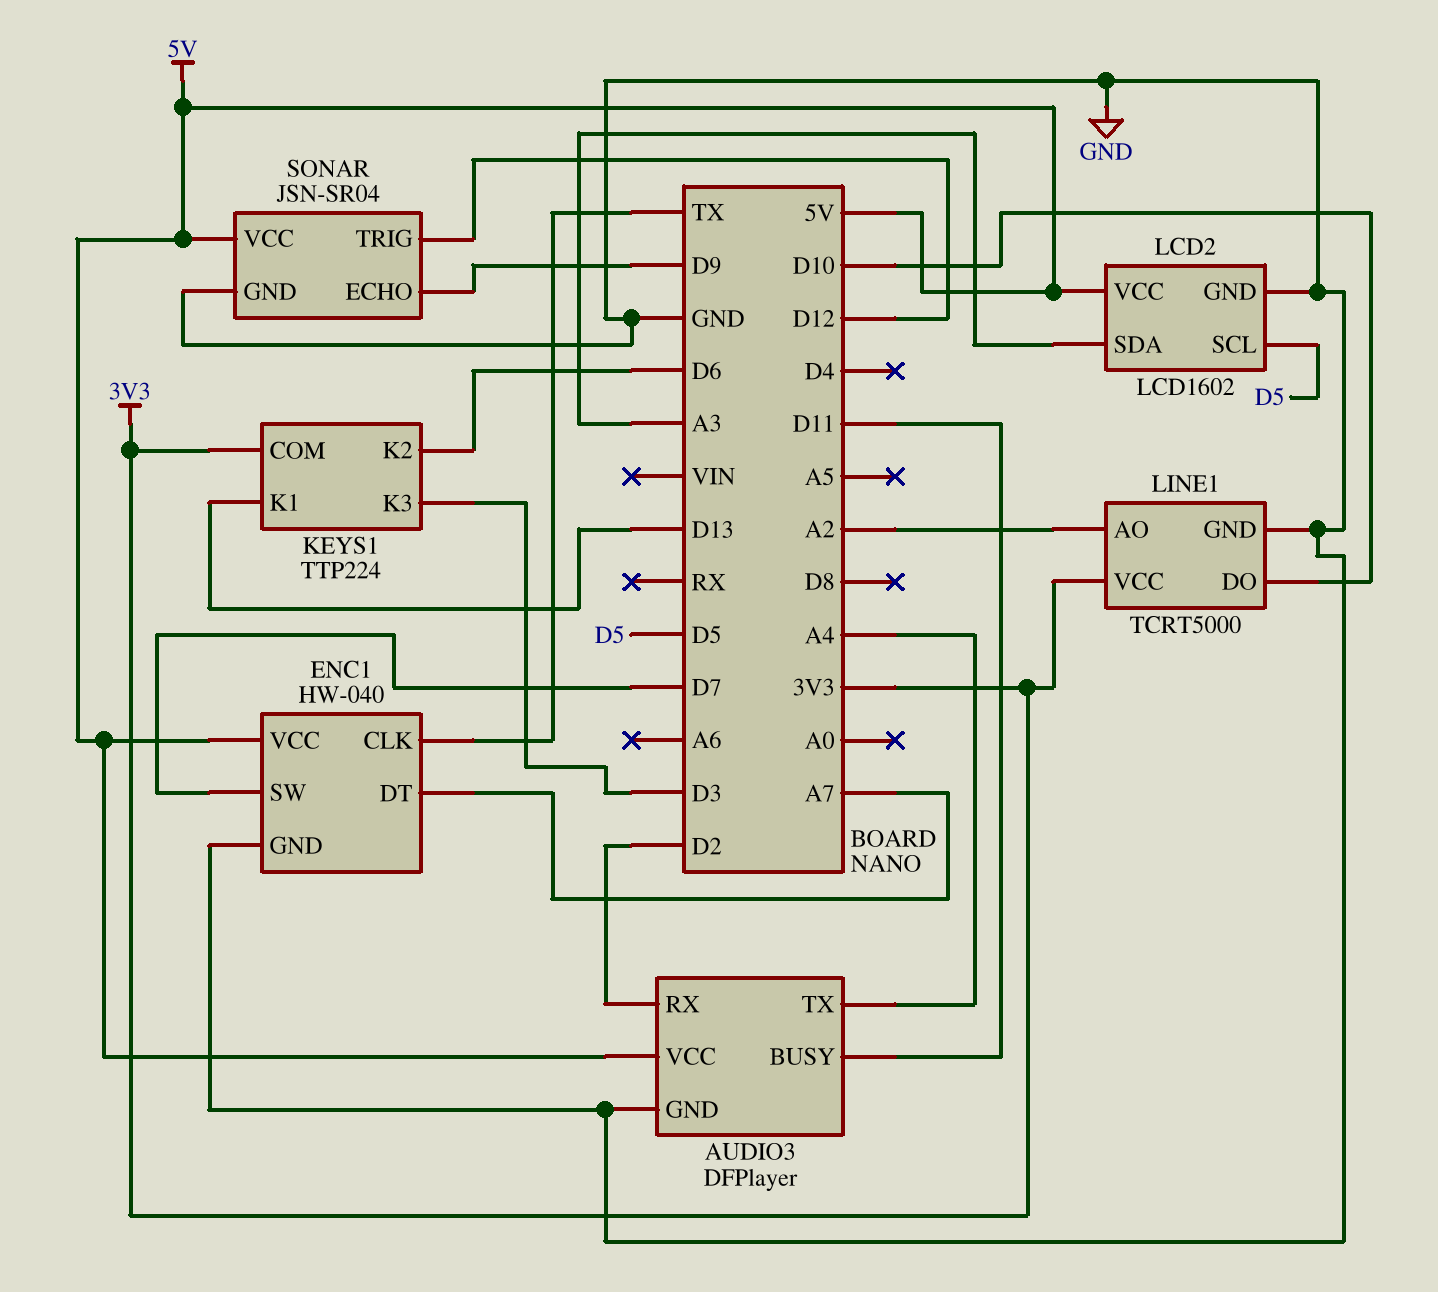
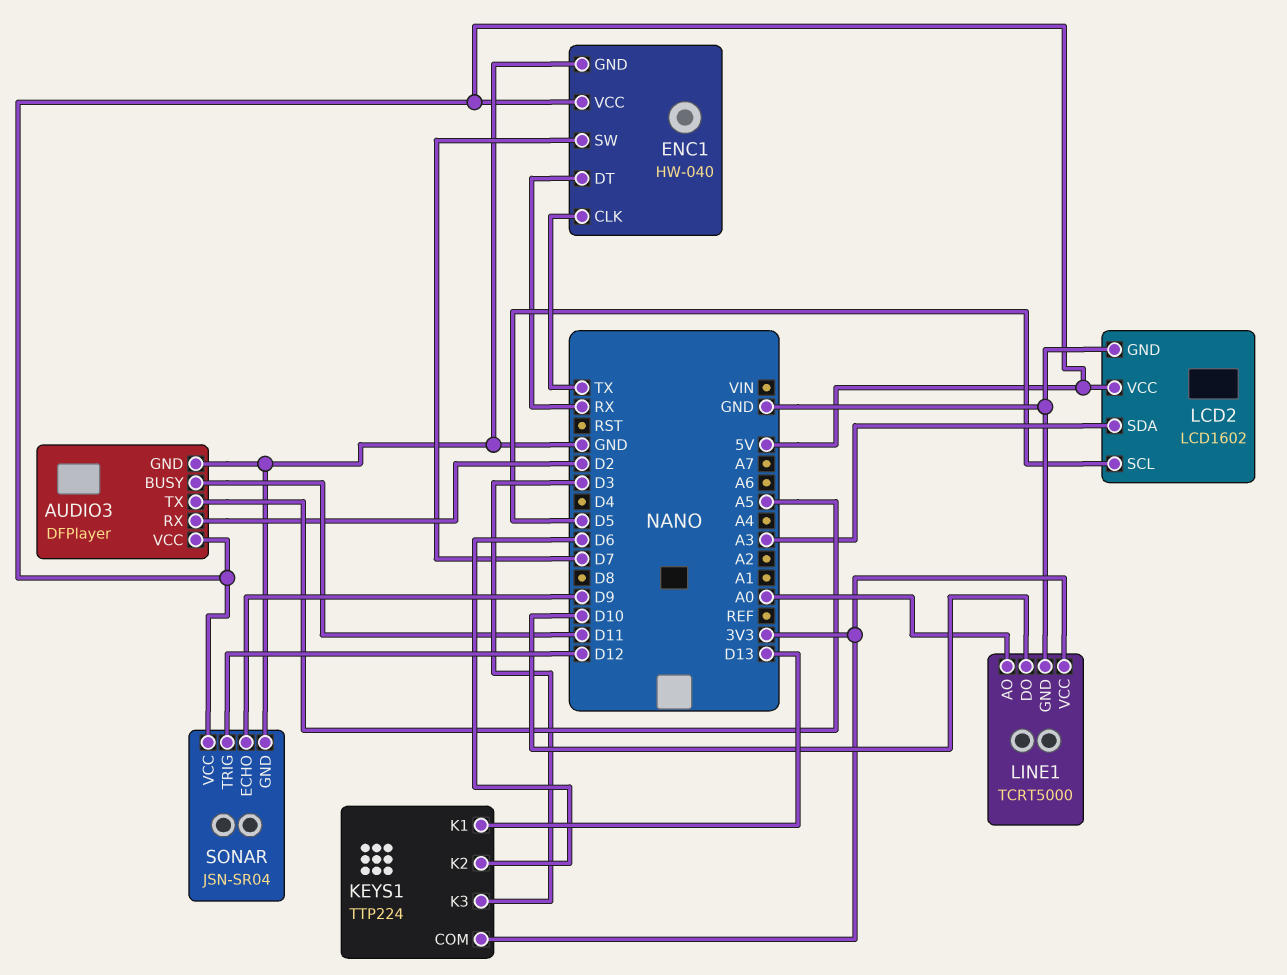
AUDIO3 pin TX: A4 -> A5
ENC1 pin DT: A7 -> RX
LINE1 pin AO: A2 -> A0

